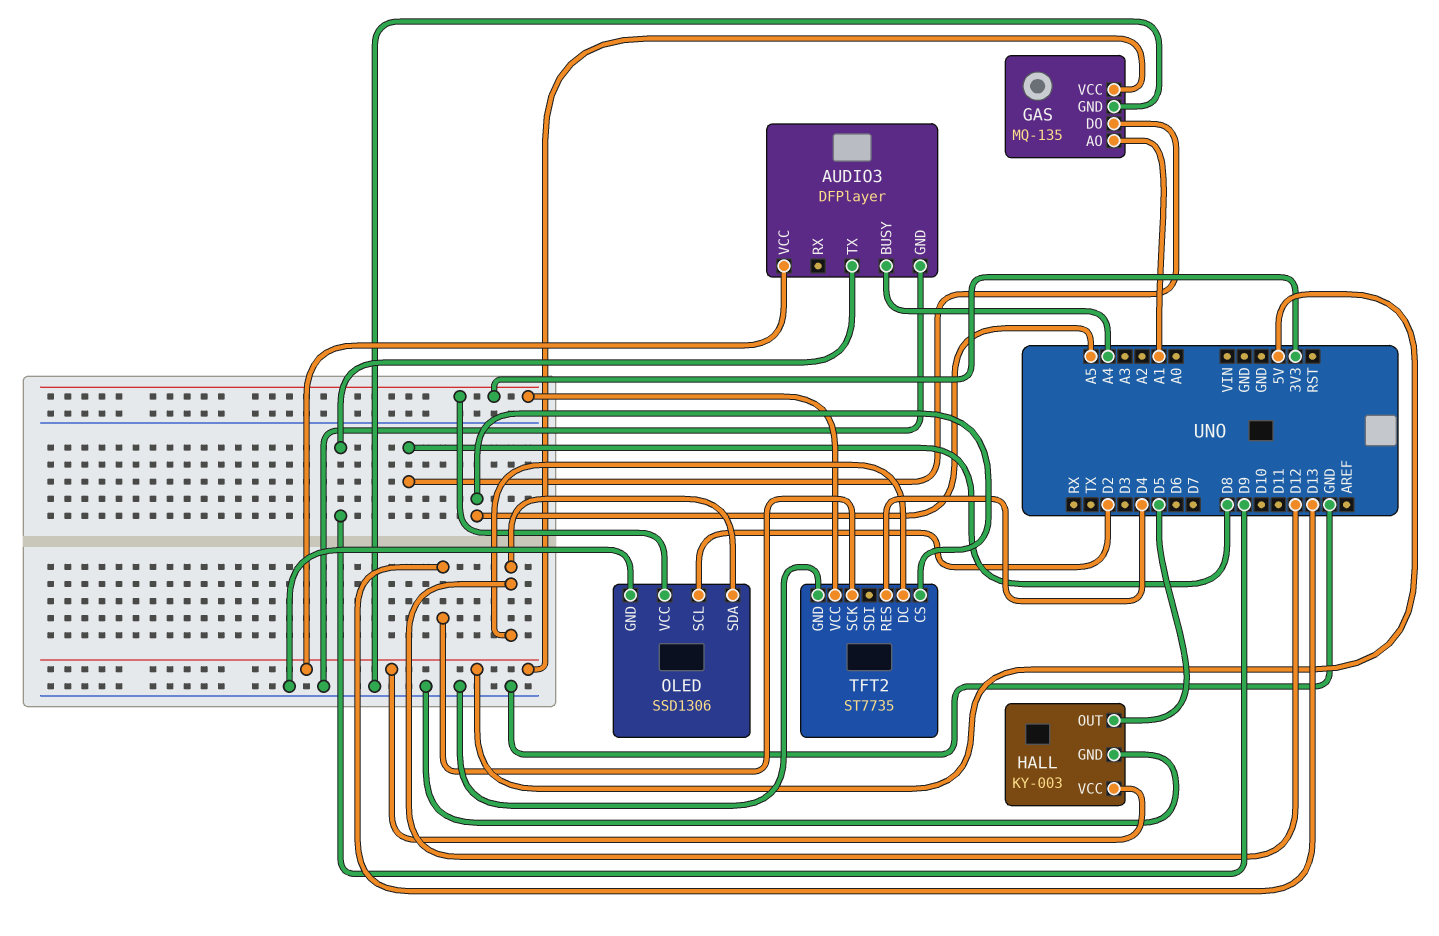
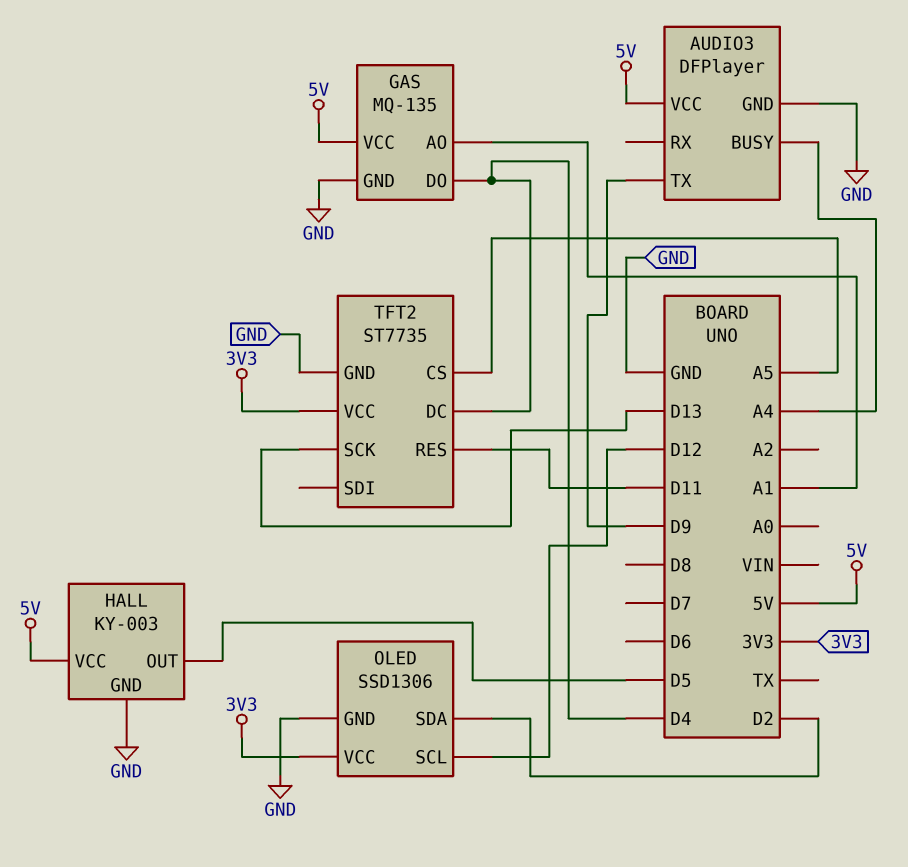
GAS pin DO: D8 -> D4
OLED pin SCL: D2 -> D12
OLED pin SDA: D12 -> D2
TFT2 pin DC: D12 -> D4
TFT2 pin RES: D4 -> D11

